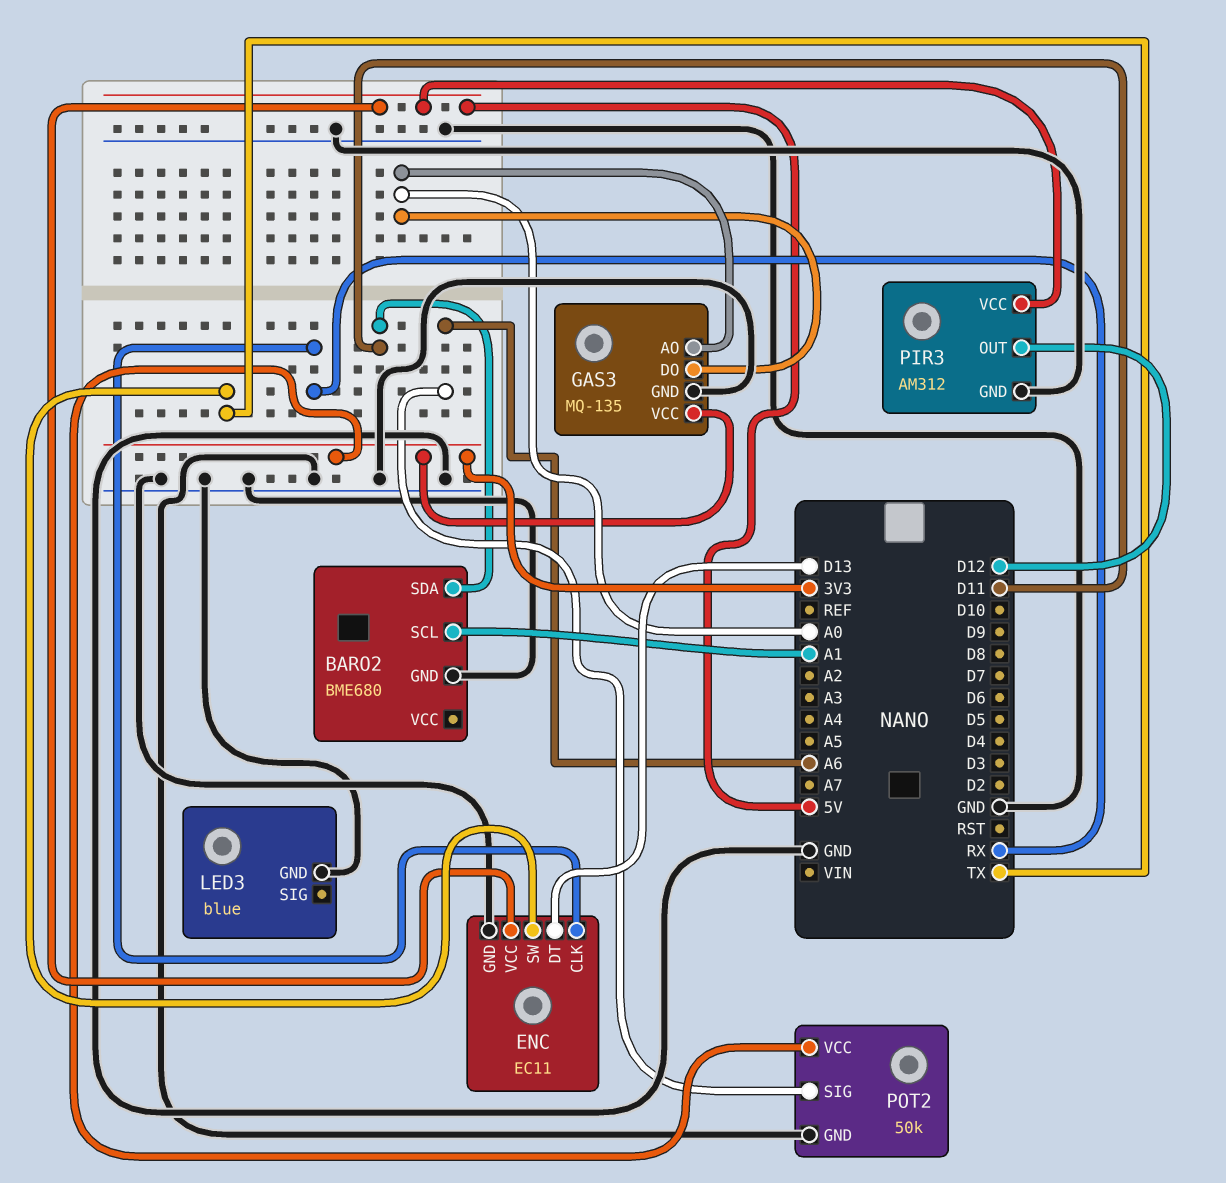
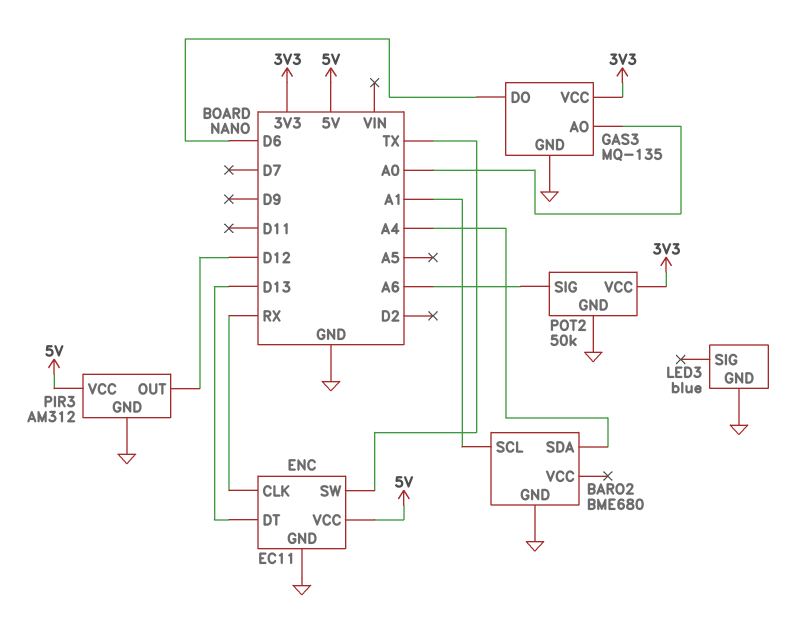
BARO2 pin SDA: D11 -> A4
GAS3 pin DO: A0 -> D6

